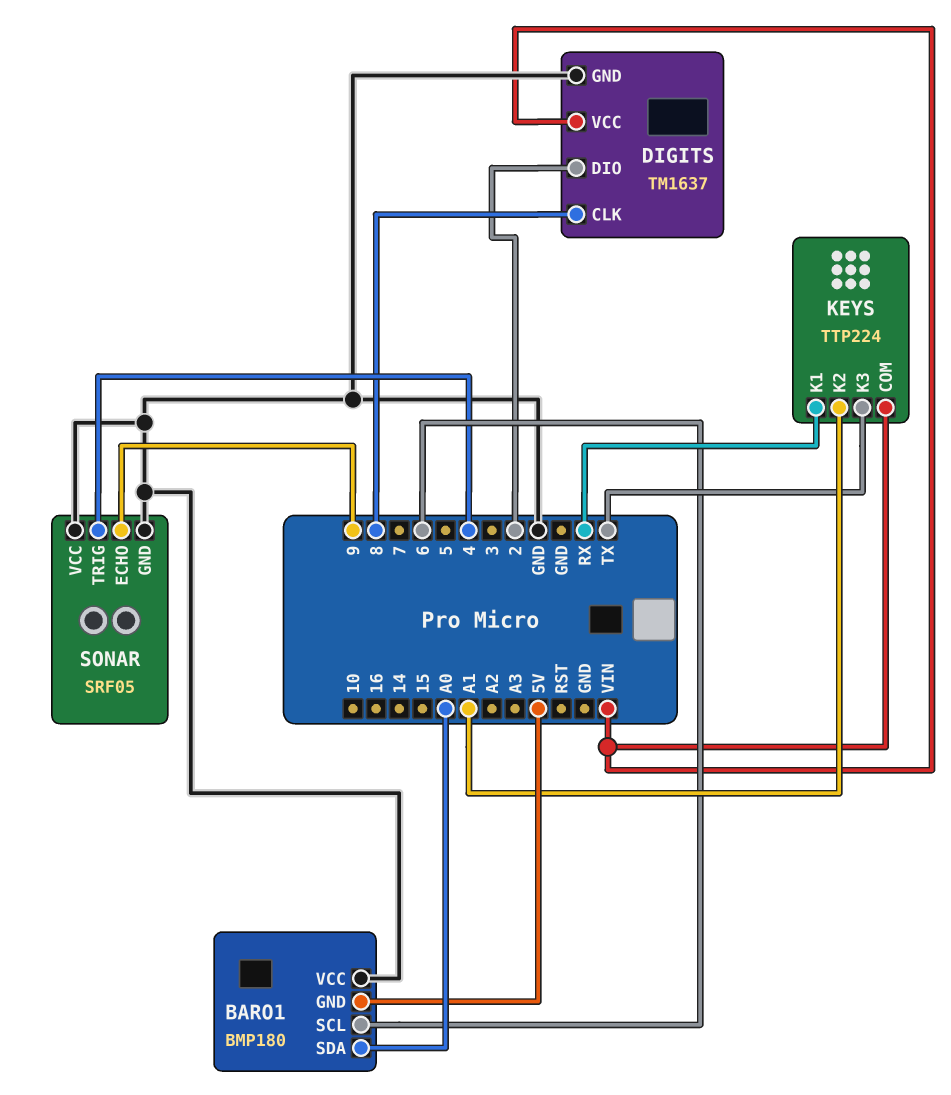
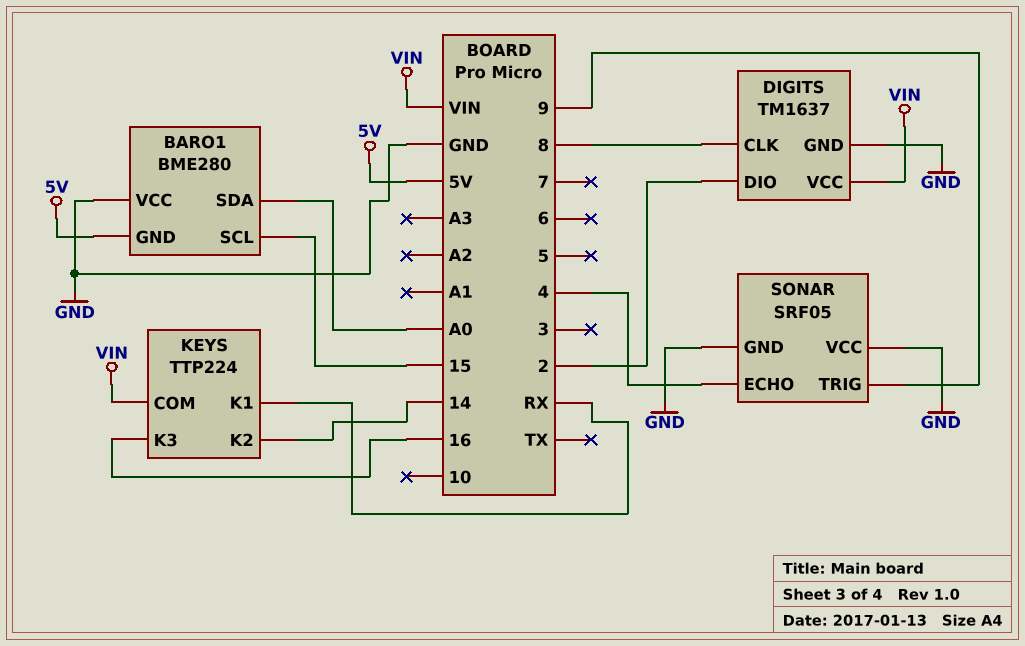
BARO1: BMP180 -> BME280
BARO1 pin SCL: 6 -> 15
KEYS pin K2: A1 -> 14
KEYS pin K3: TX -> 16
SONAR pin ECHO: 9 -> 4
SONAR pin TRIG: 4 -> 9

